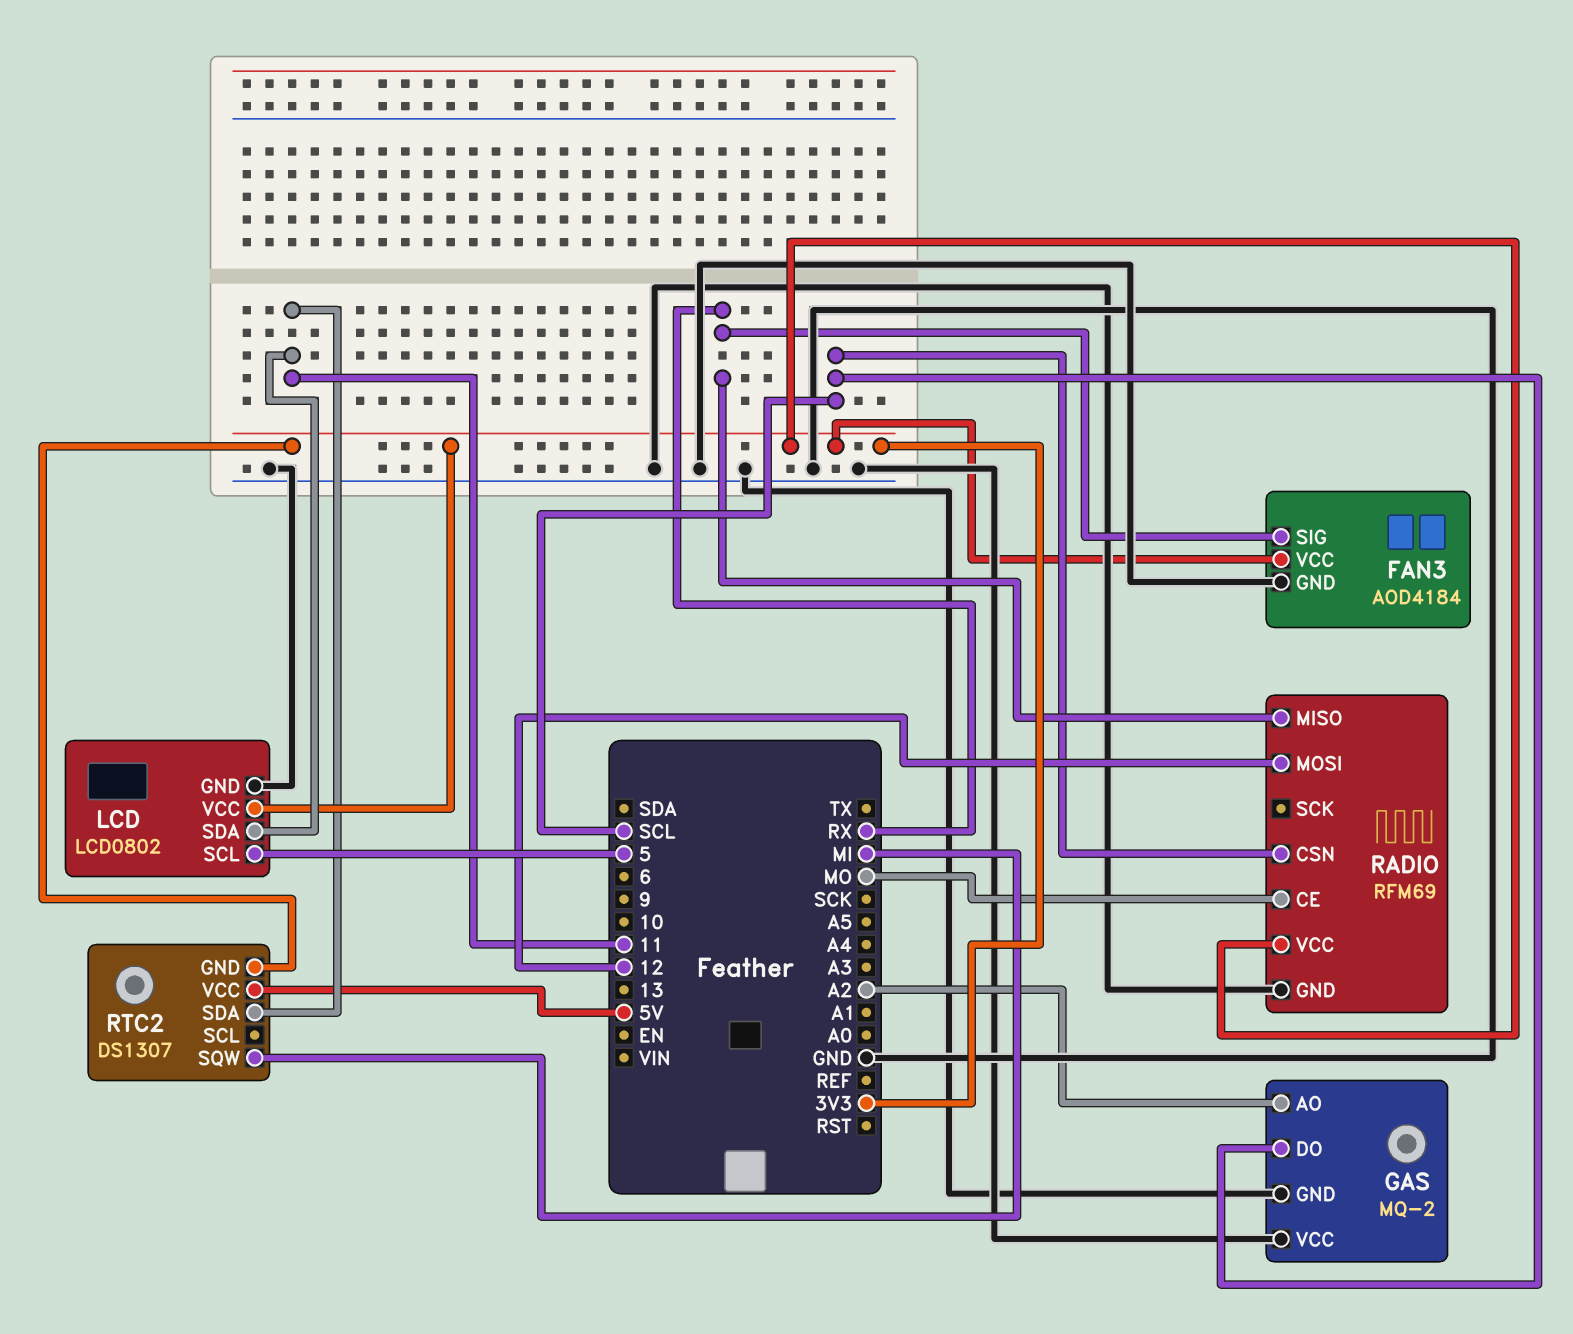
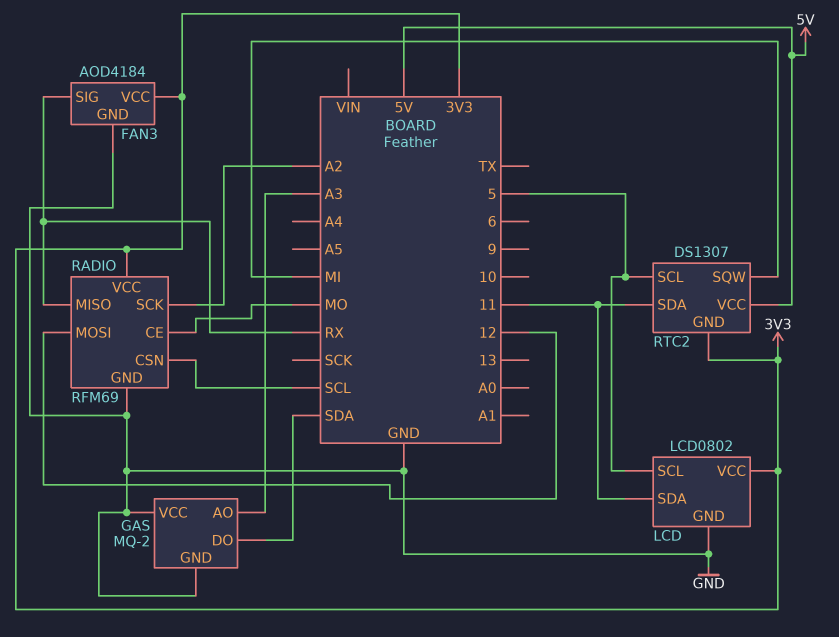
GAS pin AO: A2 -> A3
GAS pin DO: SCL -> SDA
RADIO pin SCK: none -> A2
RTC2 pin SCL: none -> 5

